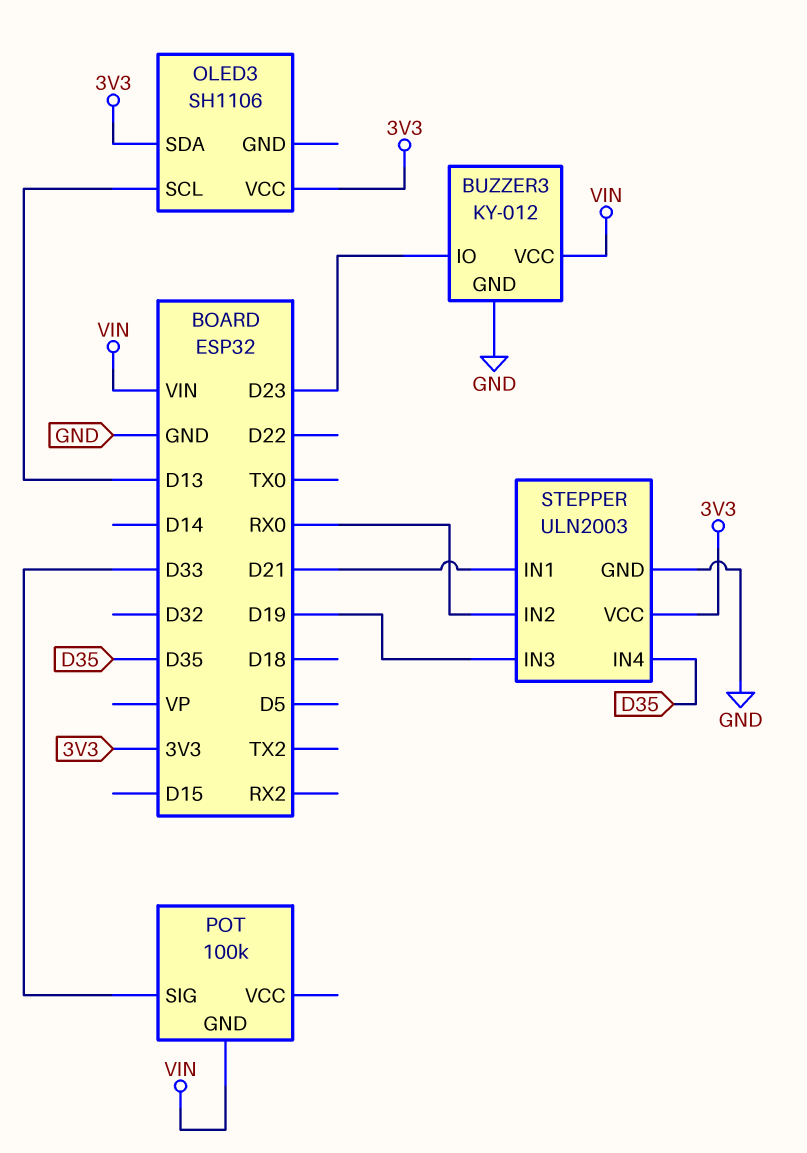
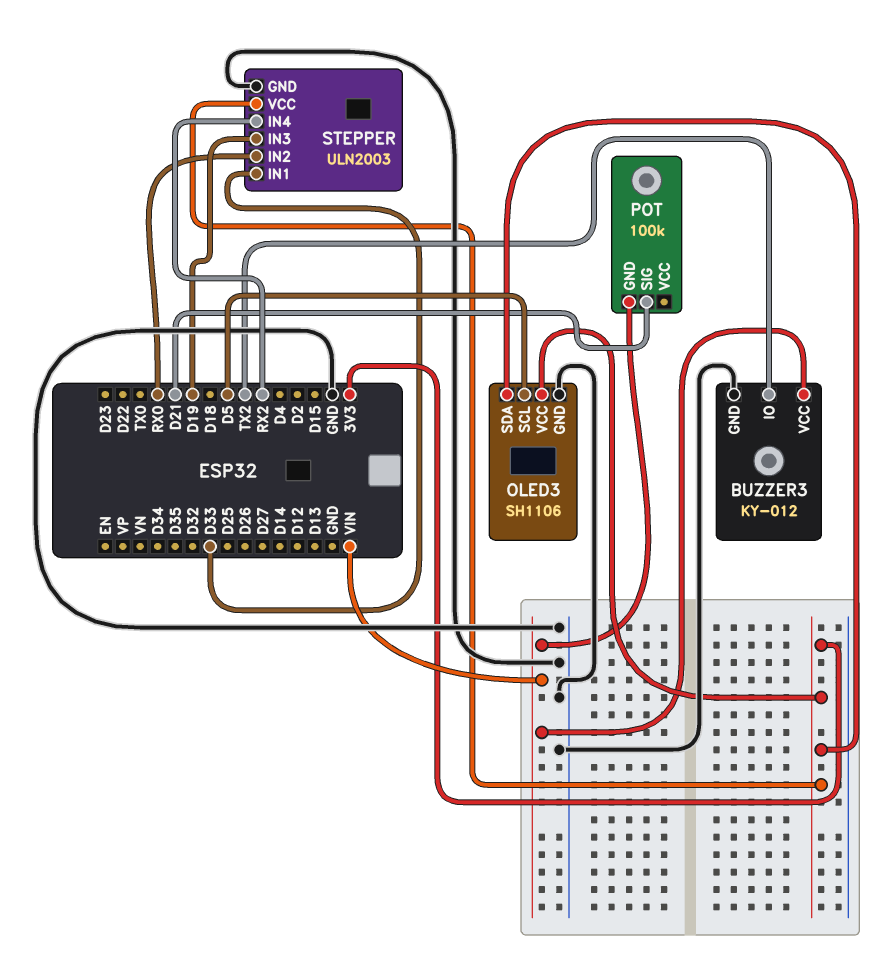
BUZZER3 pin IO: D23 -> TX2
OLED3 pin GND: none -> GND
OLED3 pin SCL: D13 -> D5
POT pin SIG: D33 -> D21
STEPPER pin IN1: D21 -> D33
STEPPER pin IN4: D35 -> RX2

